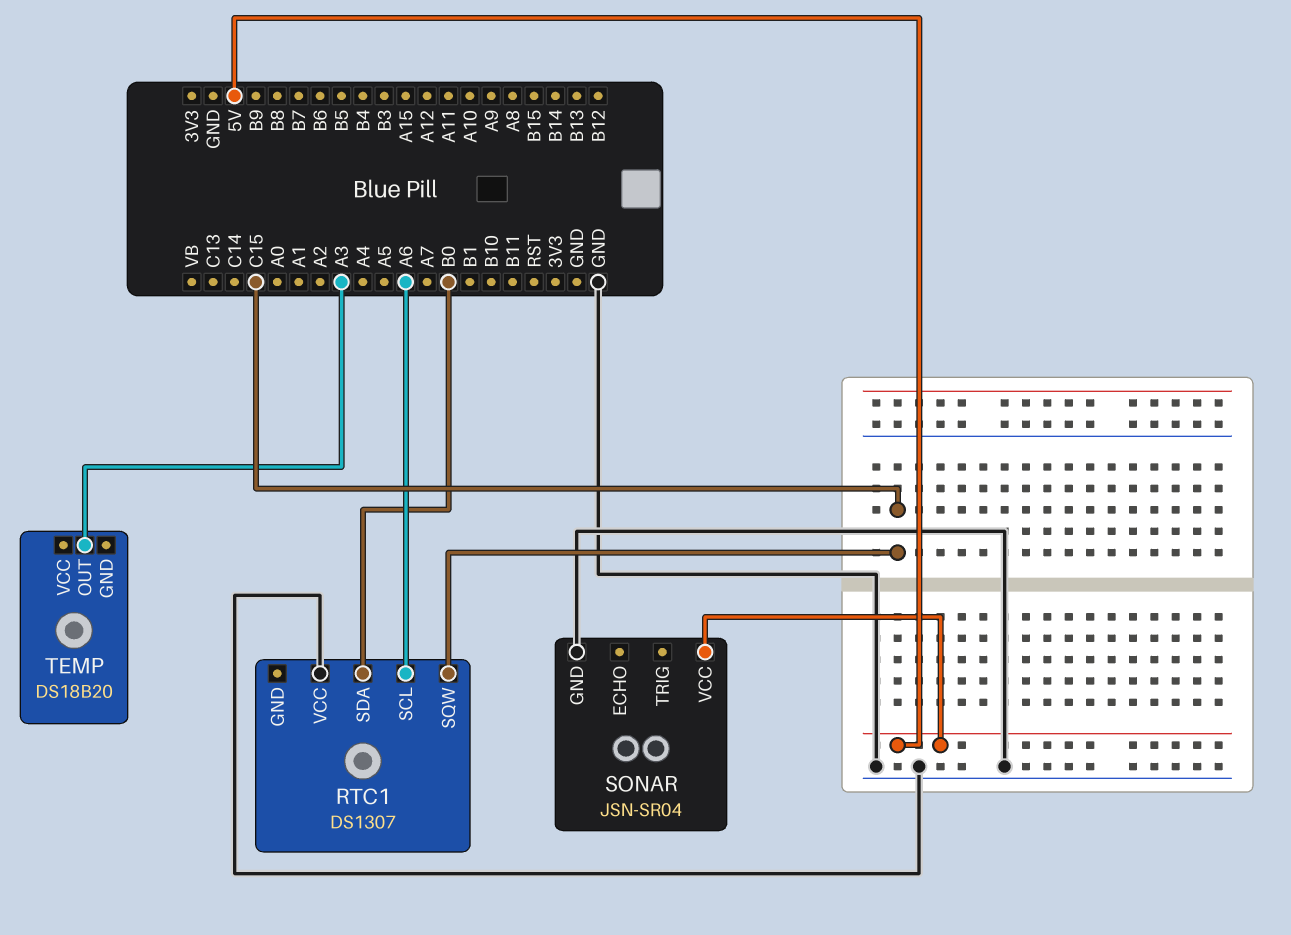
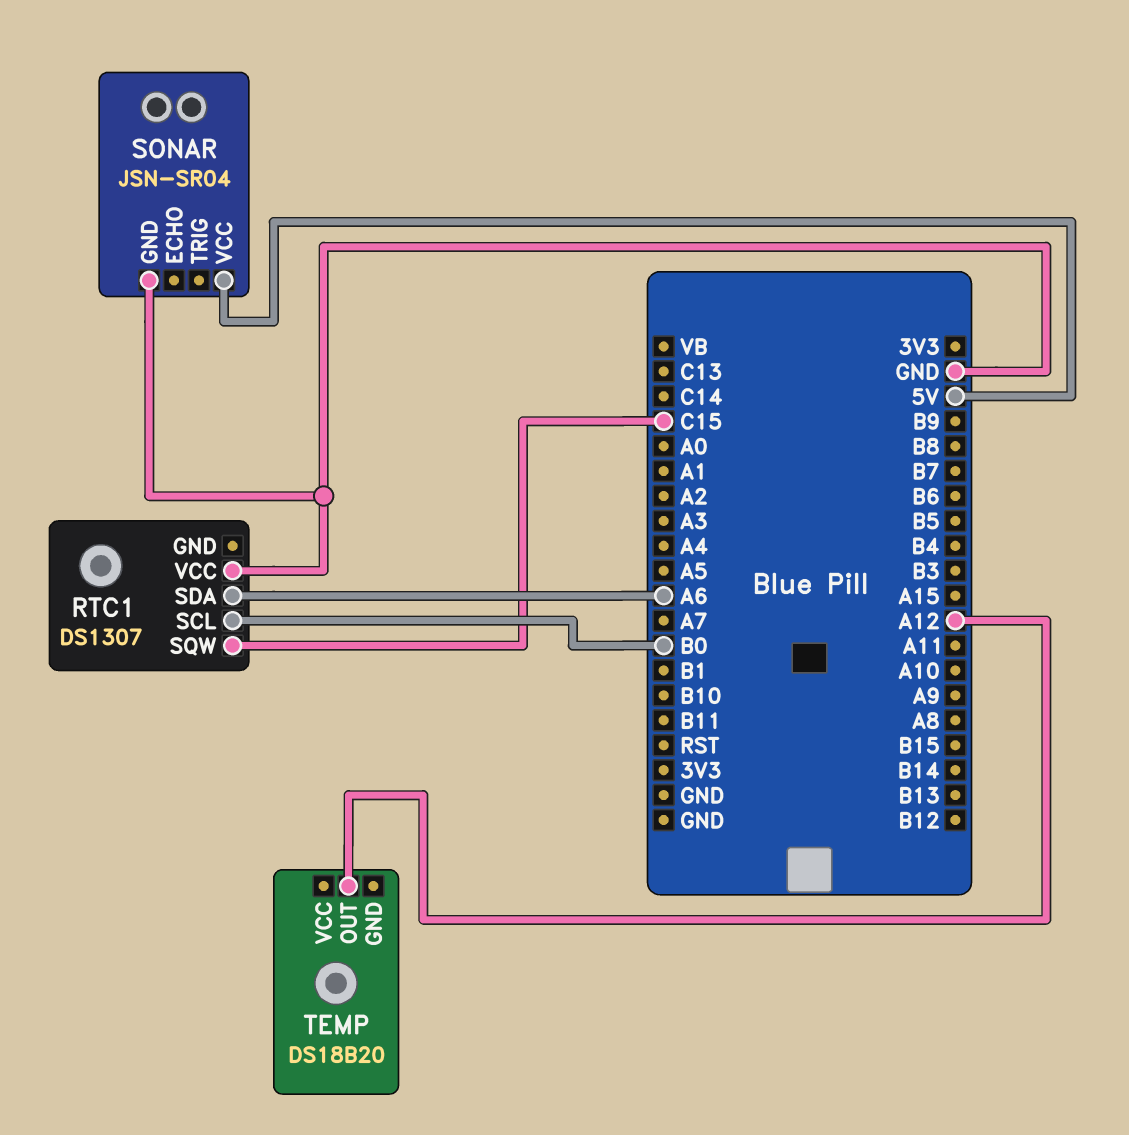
RTC1 pin SCL: A6 -> B0
RTC1 pin SDA: B0 -> A6
TEMP pin OUT: A3 -> A12

